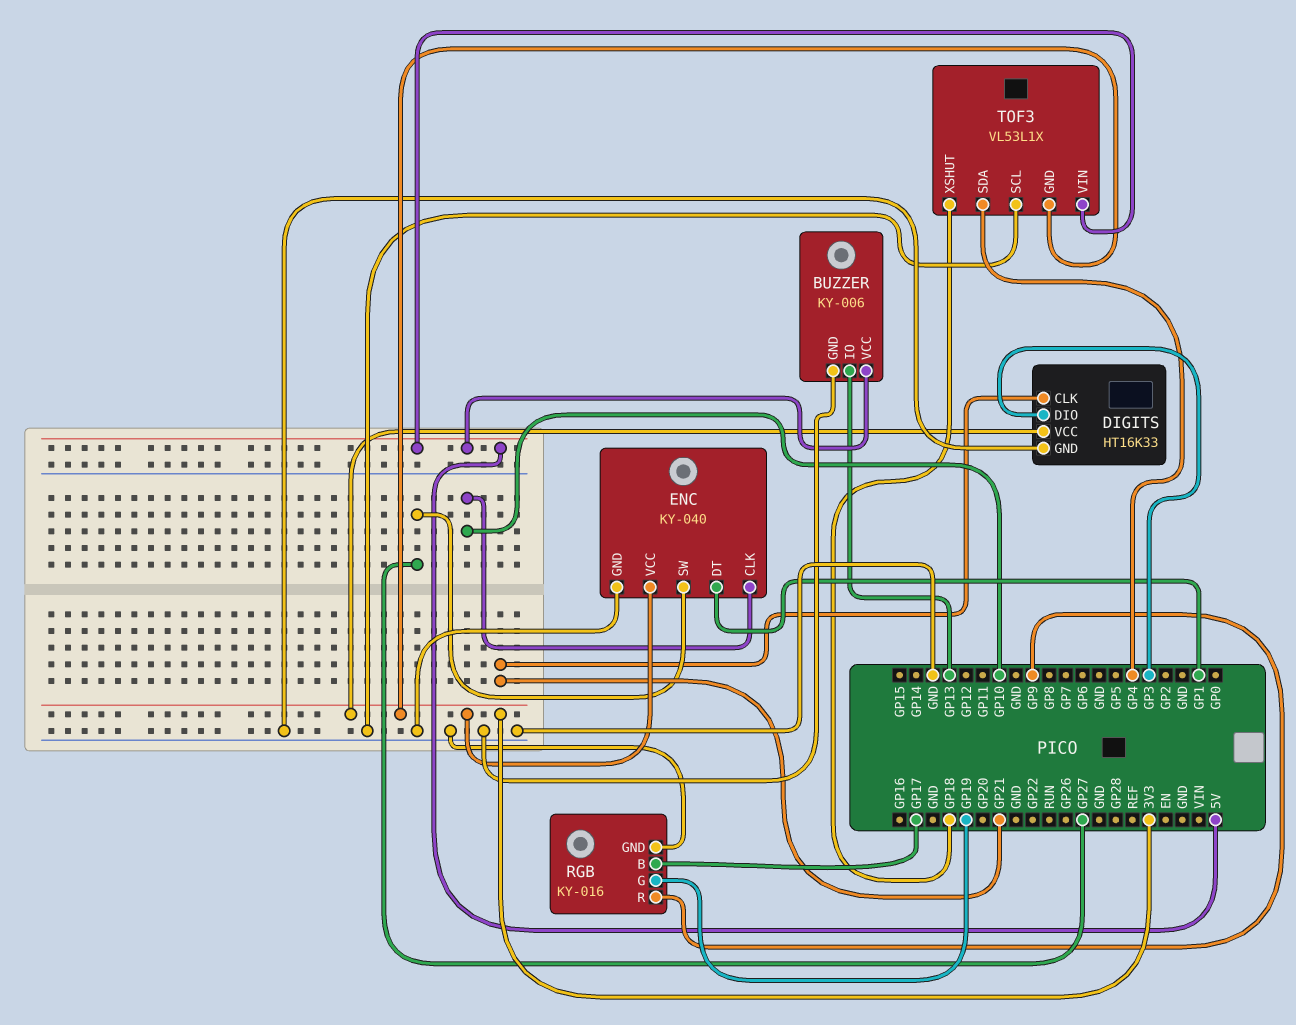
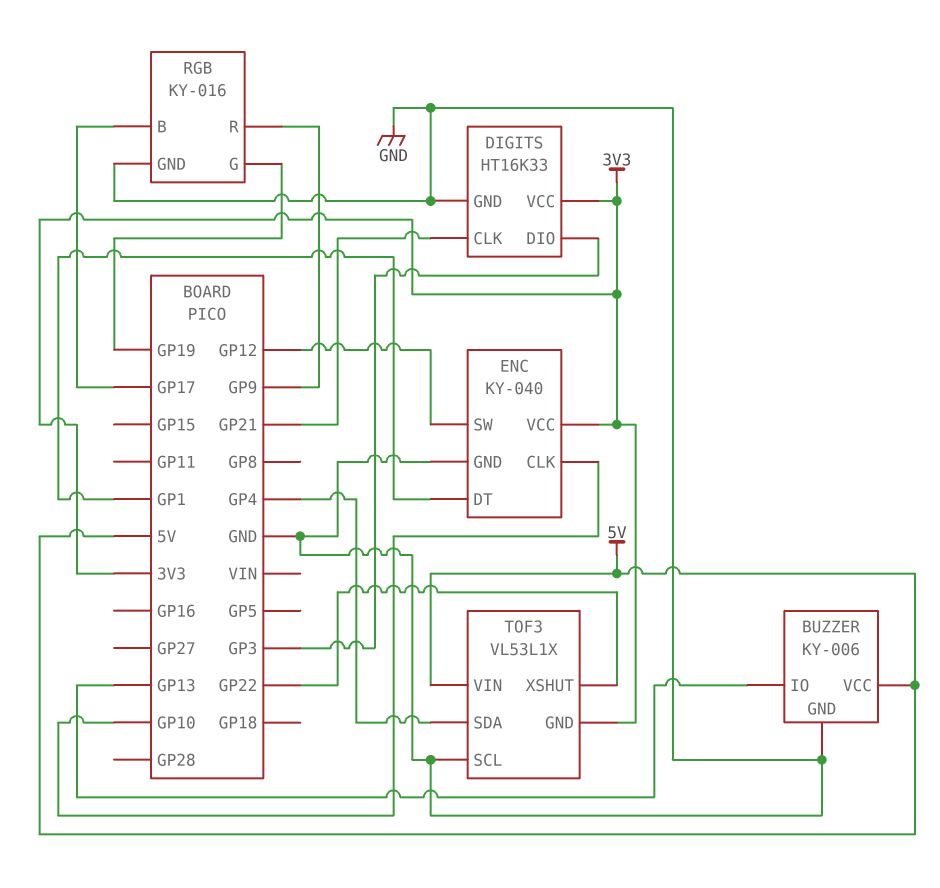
ENC pin SW: GP27 -> GP12
TOF3 pin XSHUT: GP18 -> GP22

